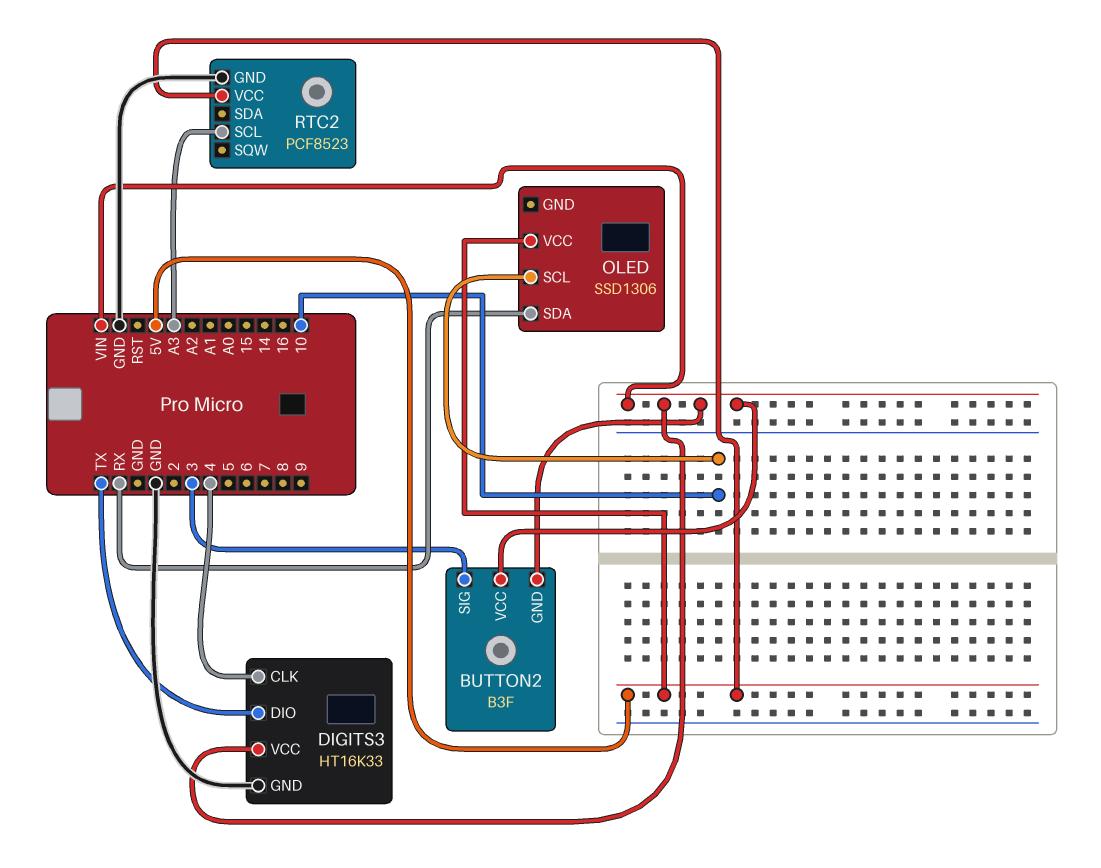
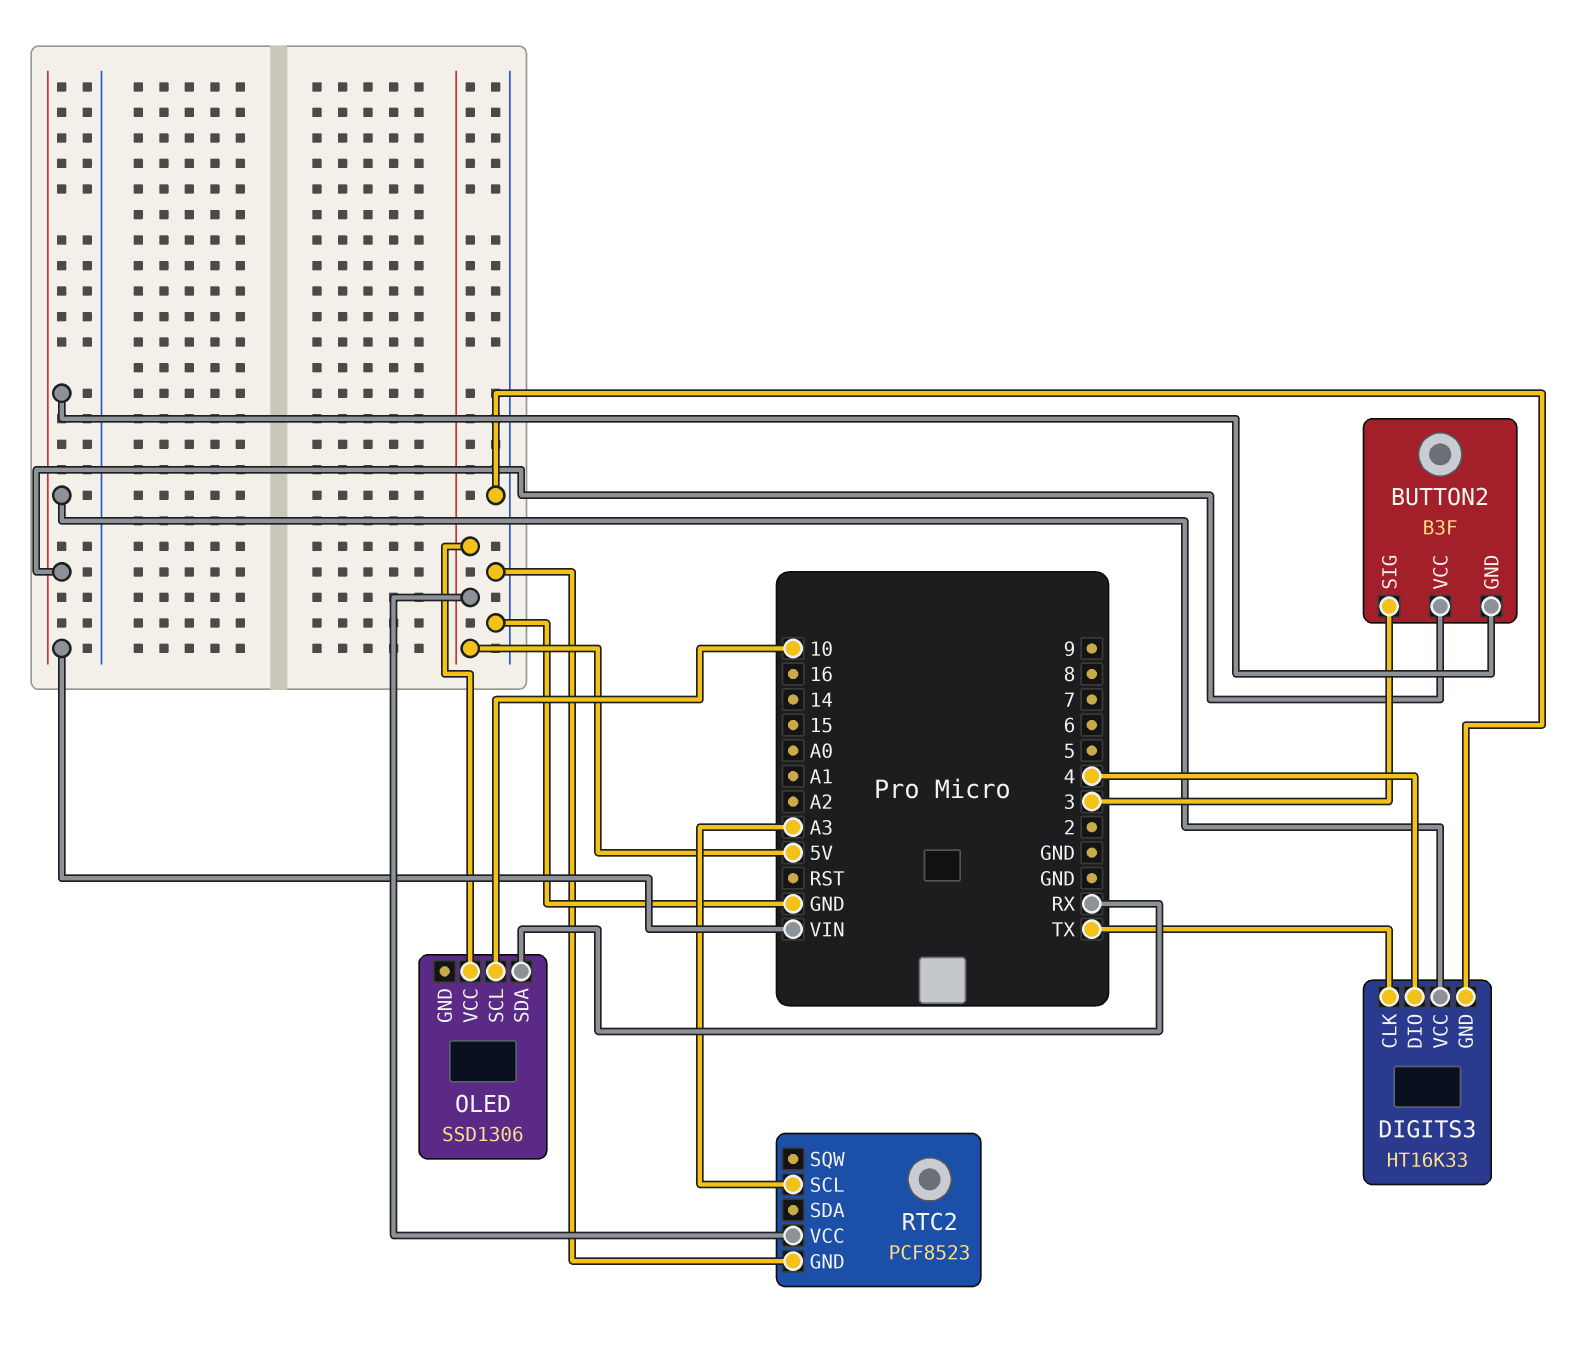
DIGITS3 pin CLK: 4 -> TX
DIGITS3 pin DIO: TX -> 4

